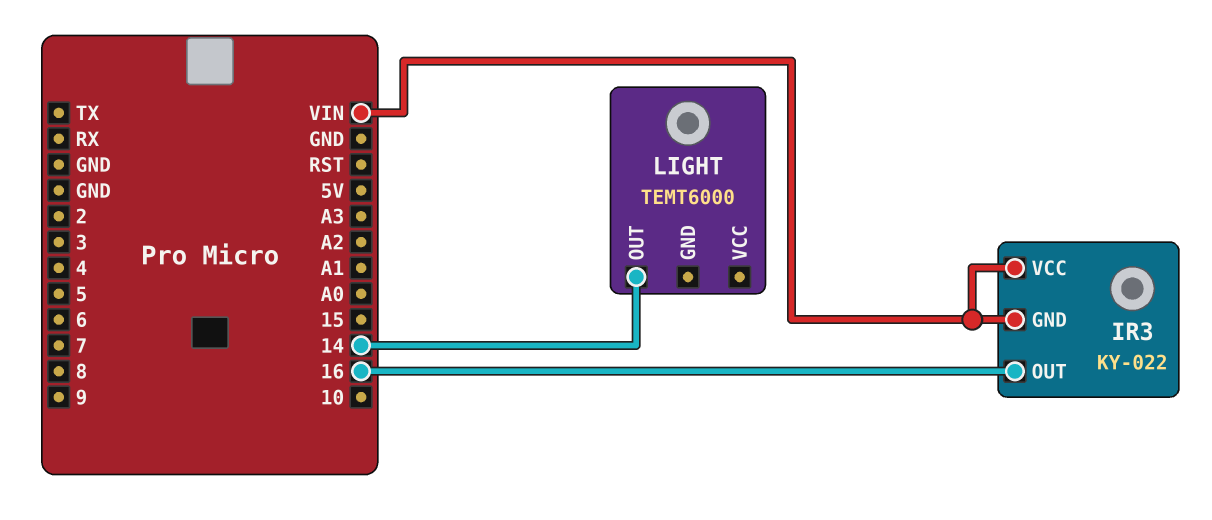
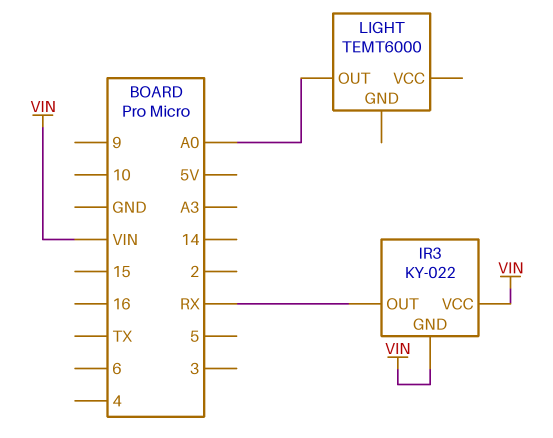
IR3 pin OUT: 16 -> RX
LIGHT pin OUT: 14 -> A0

